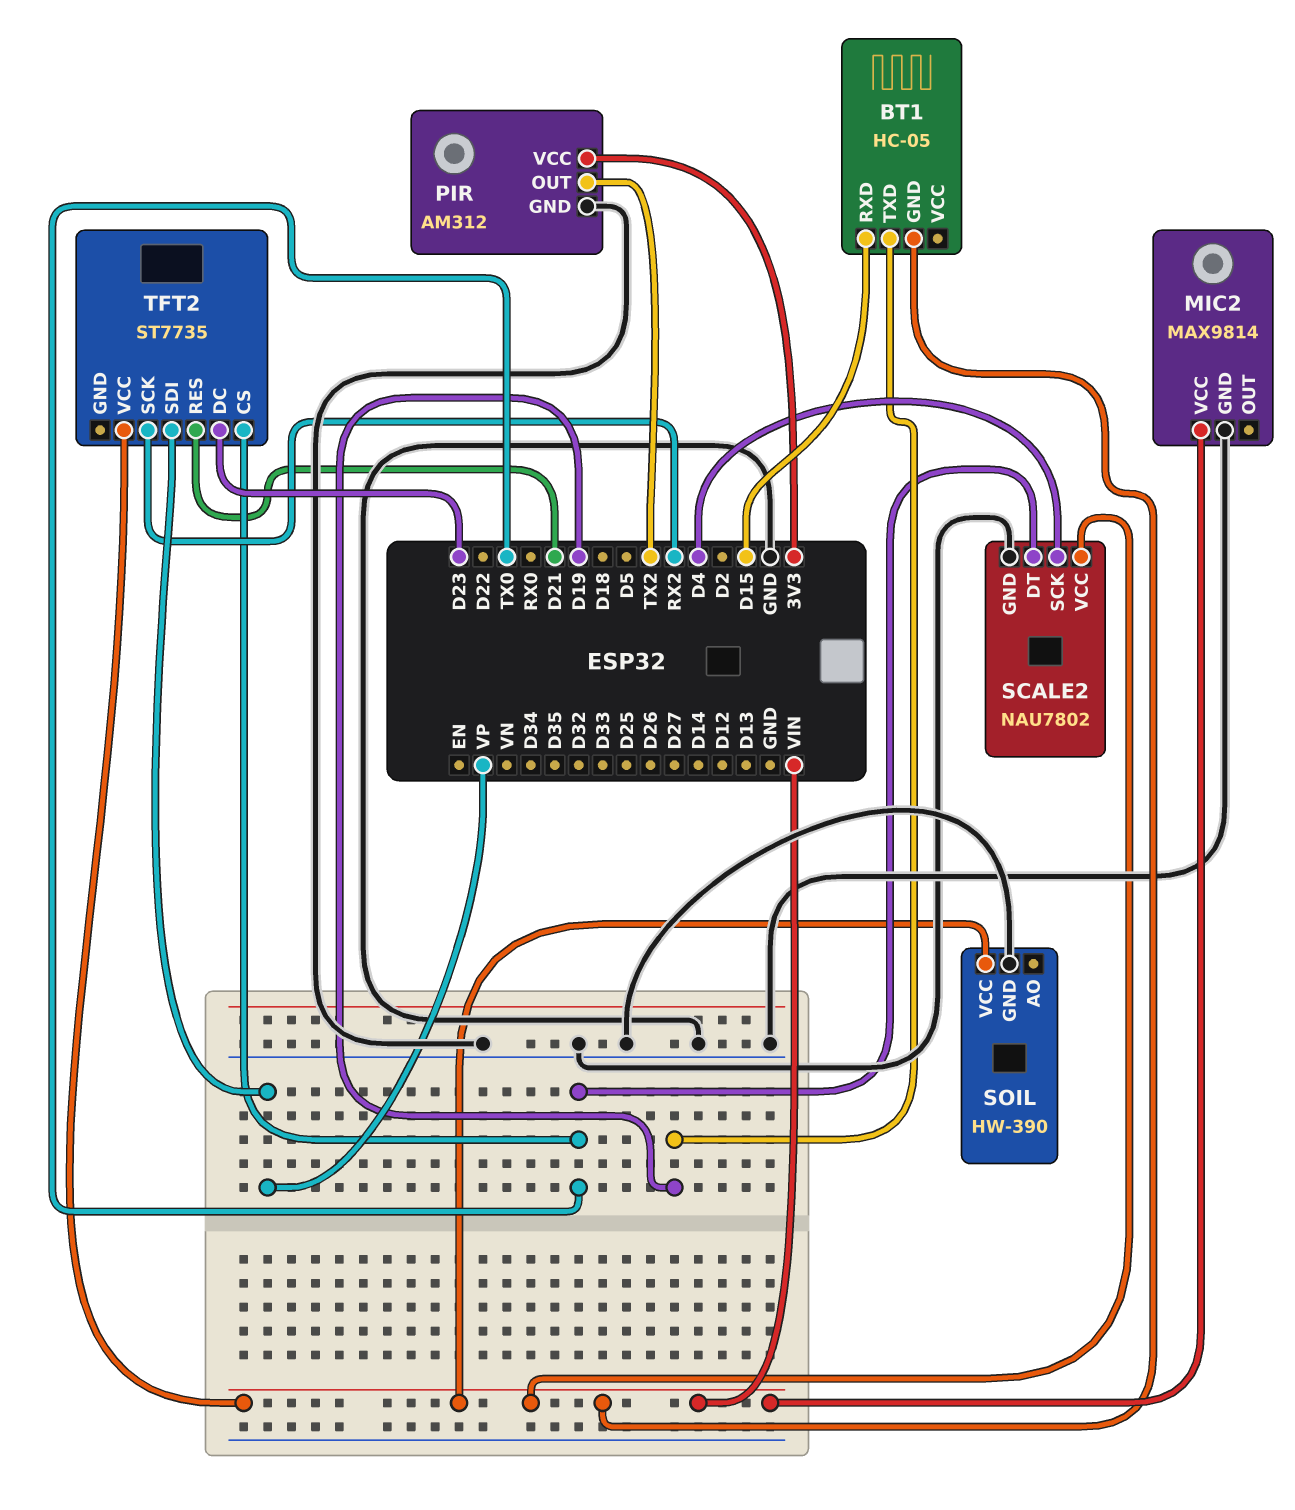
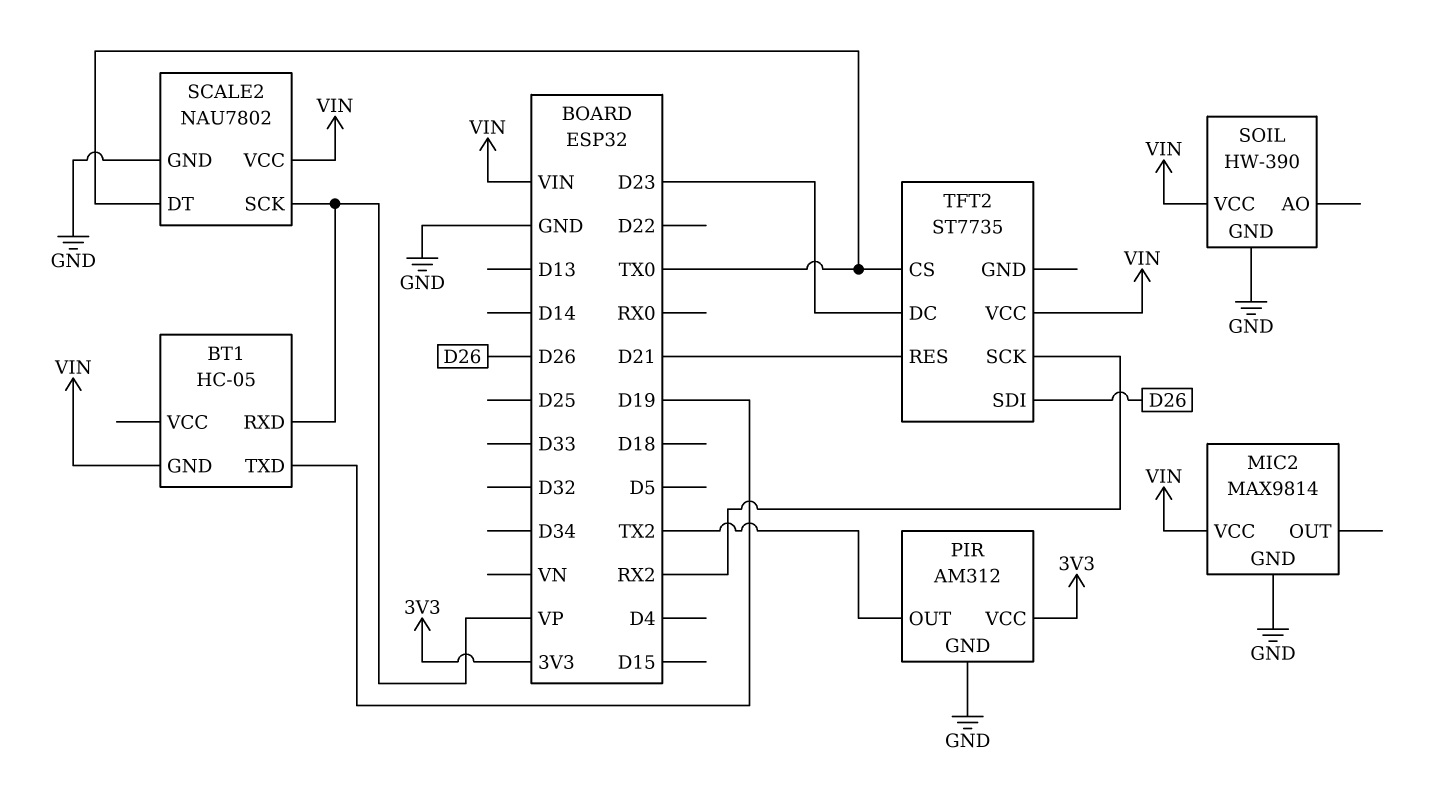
BT1 pin RXD: D15 -> VP
SCALE2 pin SCK: D4 -> VP
TFT2 pin SDI: VP -> D26

